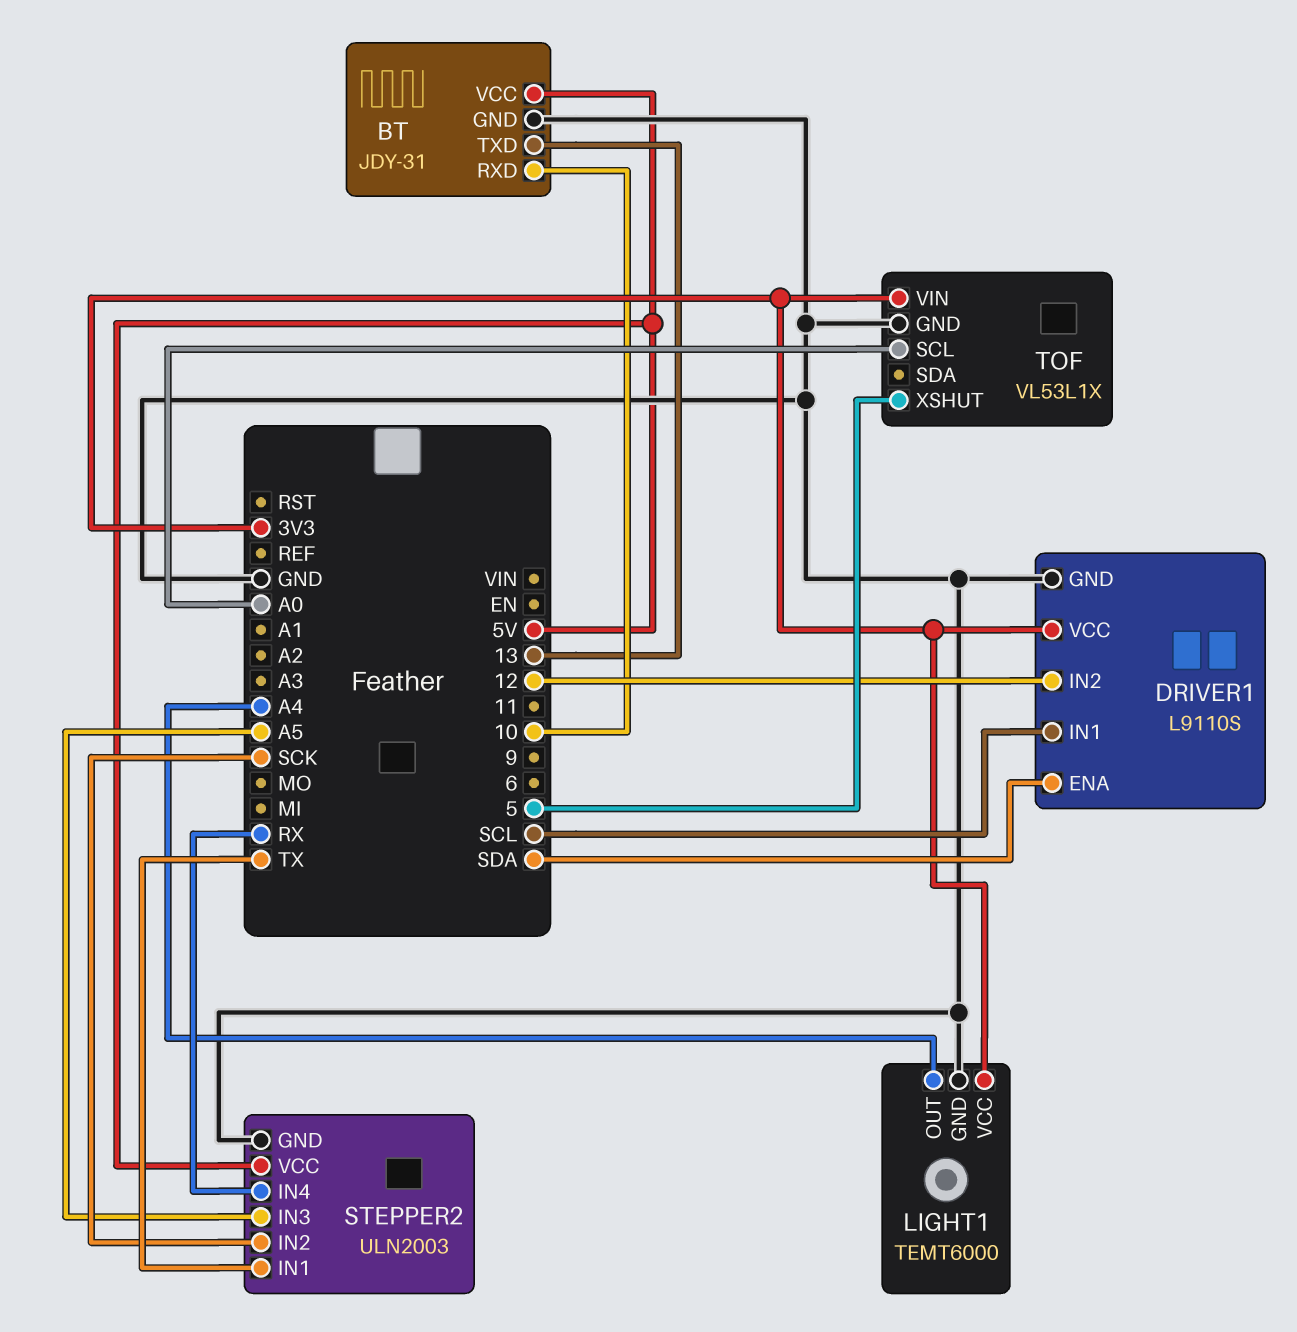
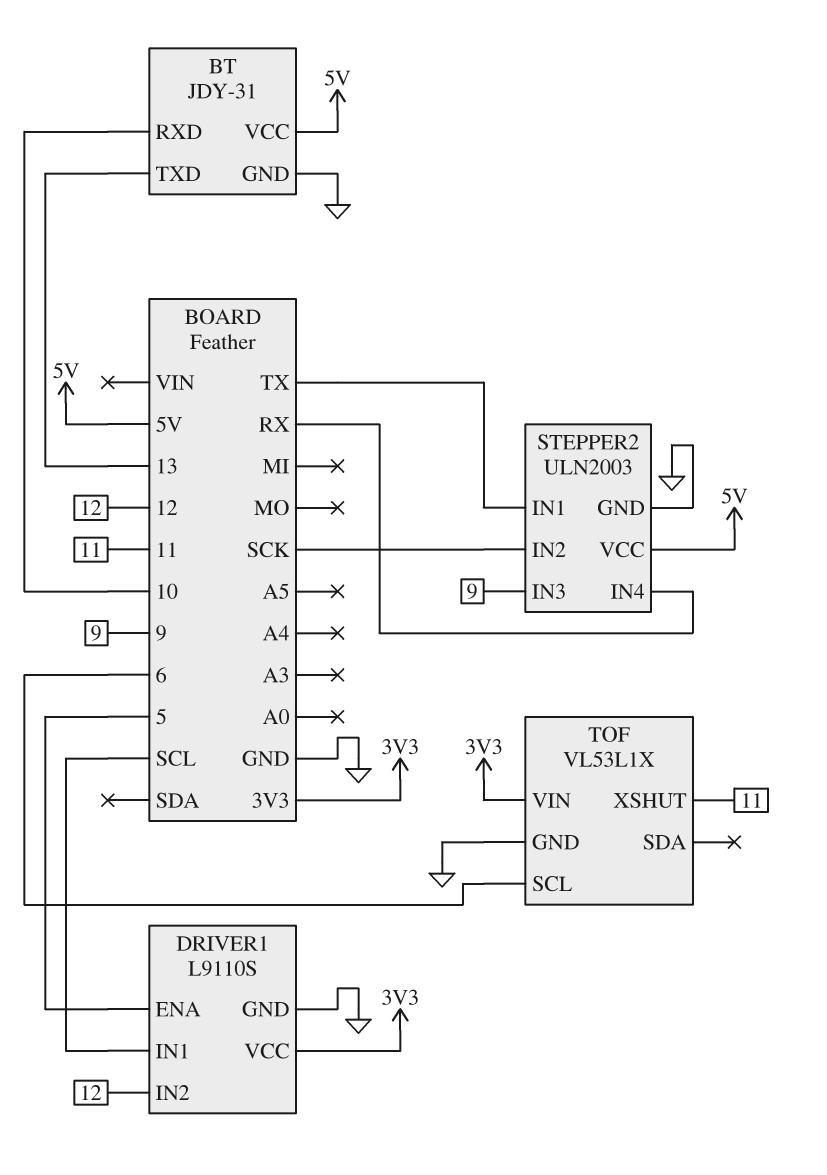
DRIVER1 pin ENA: SDA -> 5
LIGHT1: TEMT6000 -> none
LIGHT1 pin GND: GND -> none
LIGHT1 pin OUT: A4 -> none
LIGHT1 pin VCC: 3V3 -> none
STEPPER2 pin IN3: A5 -> 9
TOF pin SCL: A0 -> 6
TOF pin XSHUT: 5 -> 11

